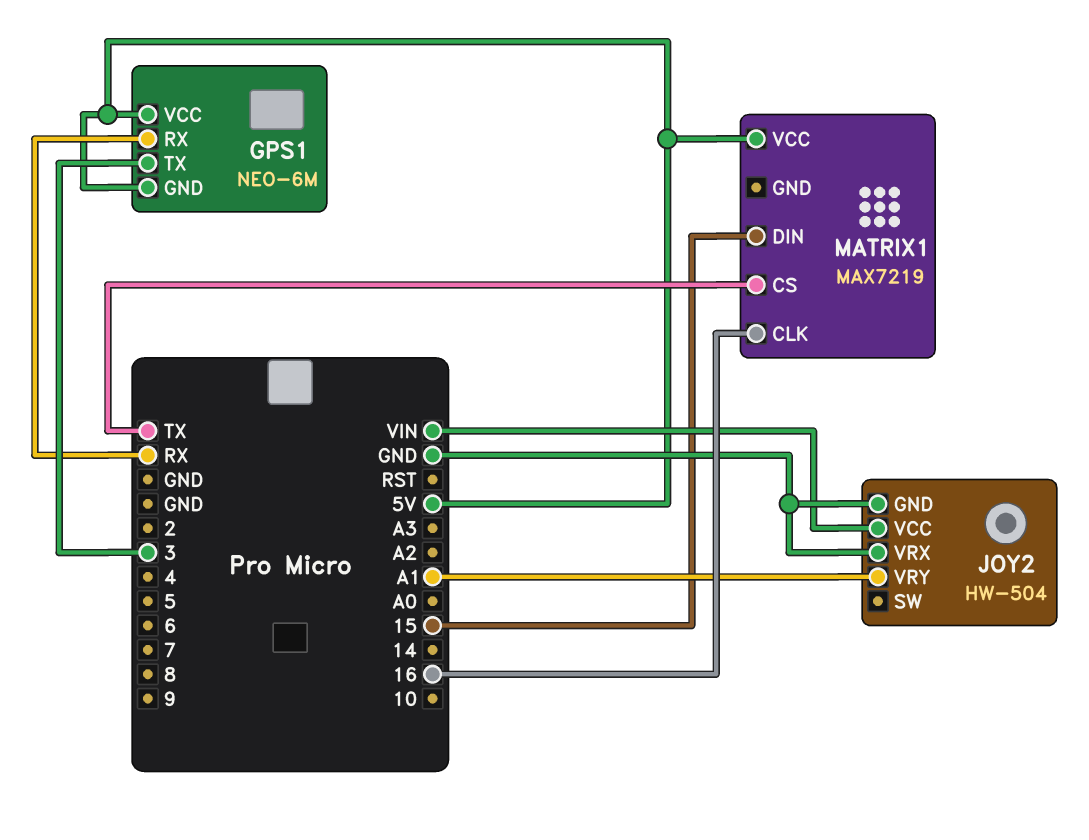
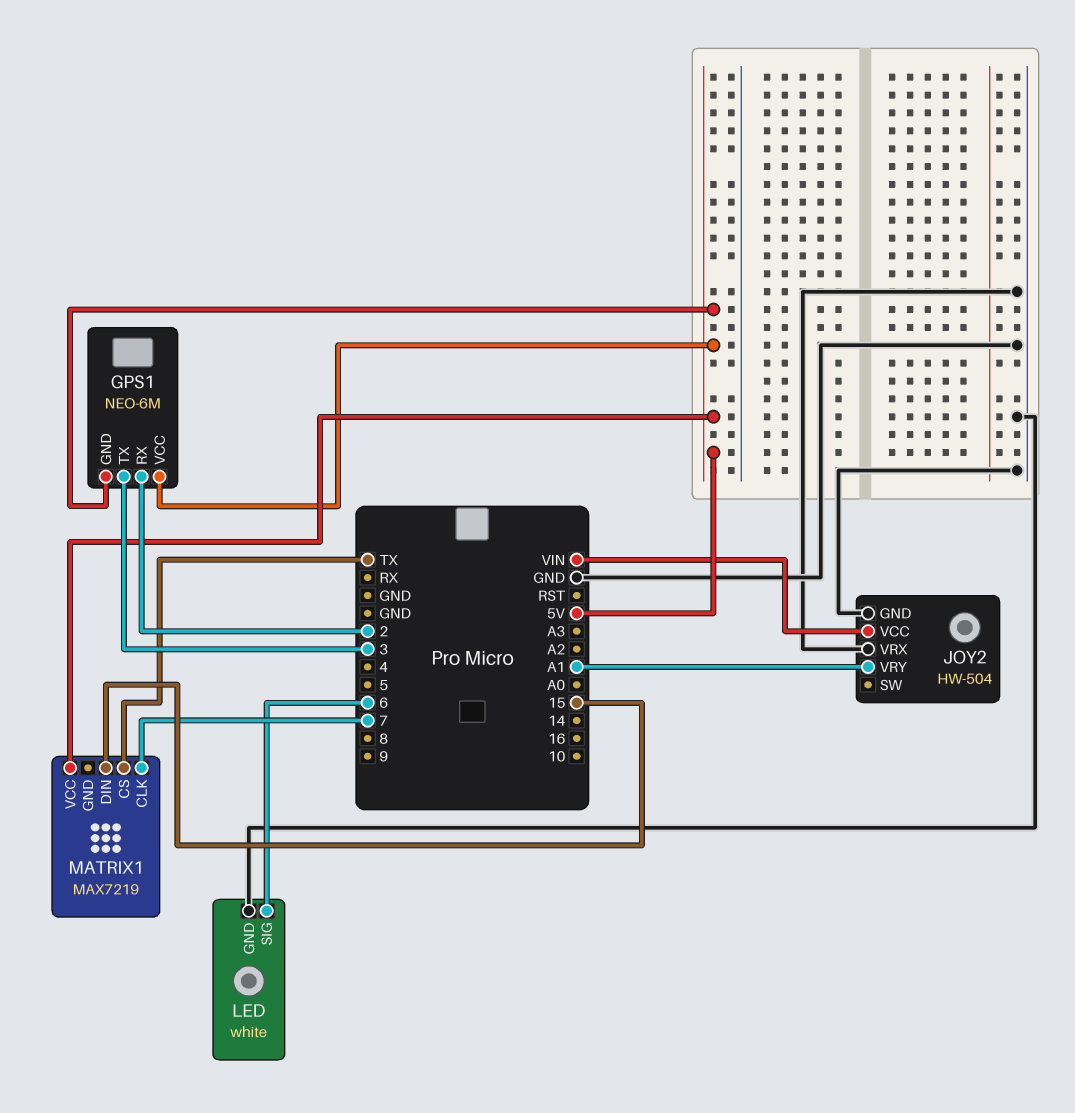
GPS1 pin RX: RX -> 2
LED: none -> white
LED pin GND: none -> GND
LED pin SIG: none -> 6
MATRIX1 pin CLK: 16 -> 7

